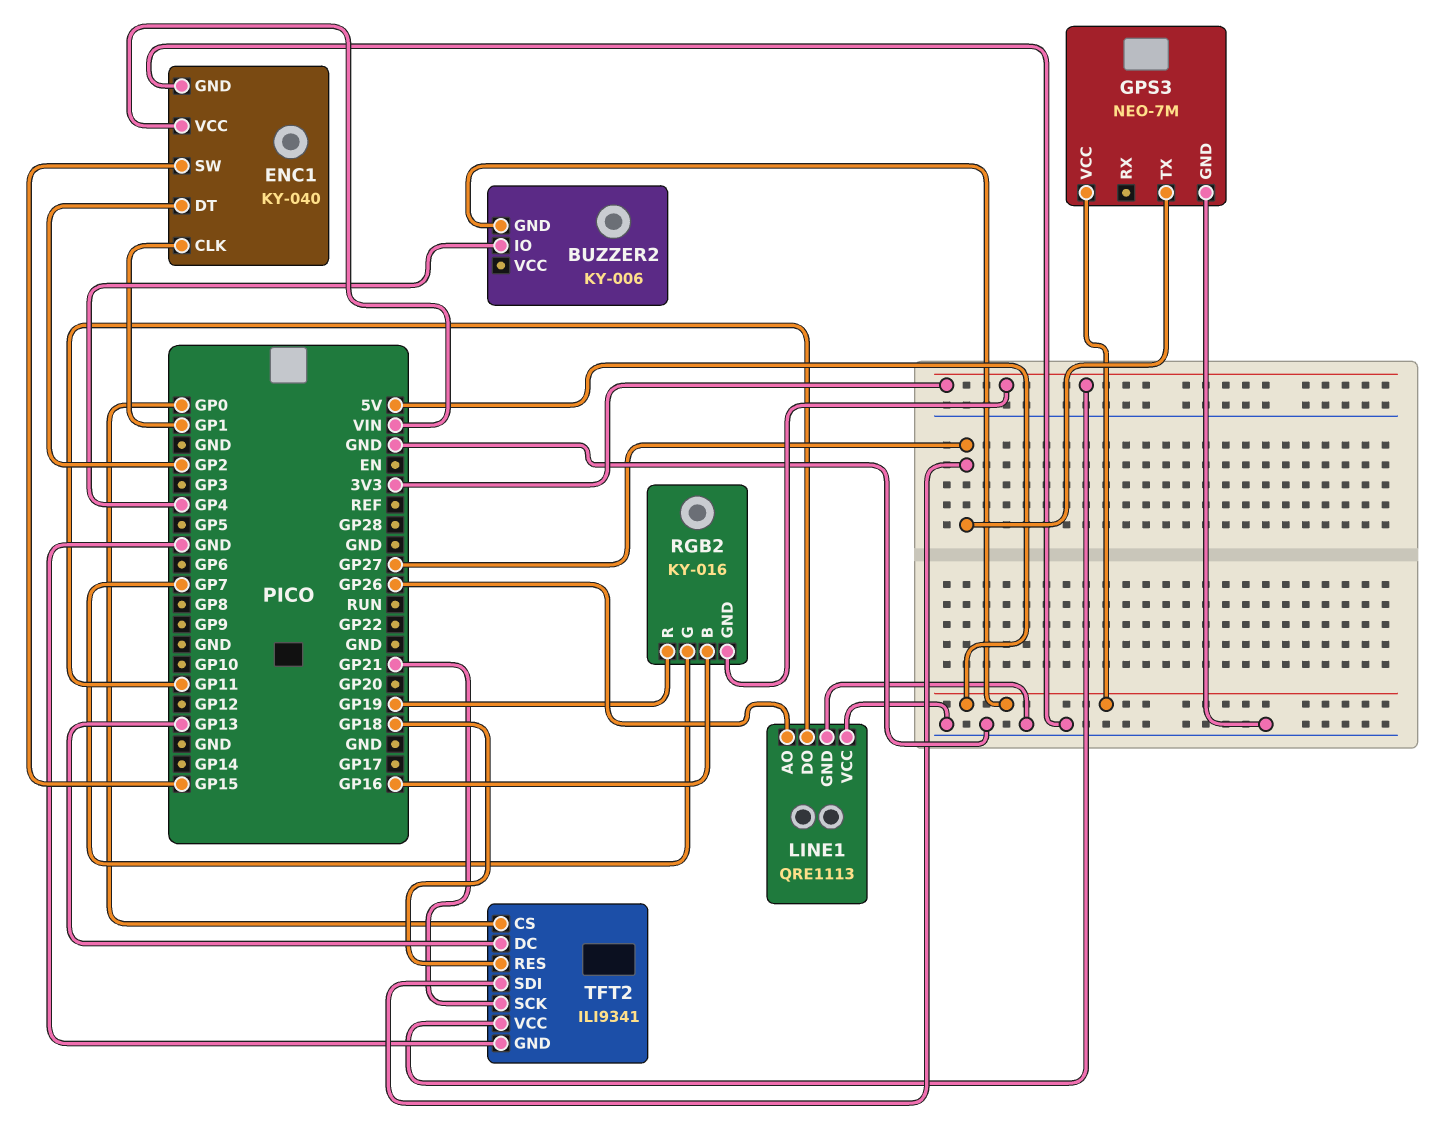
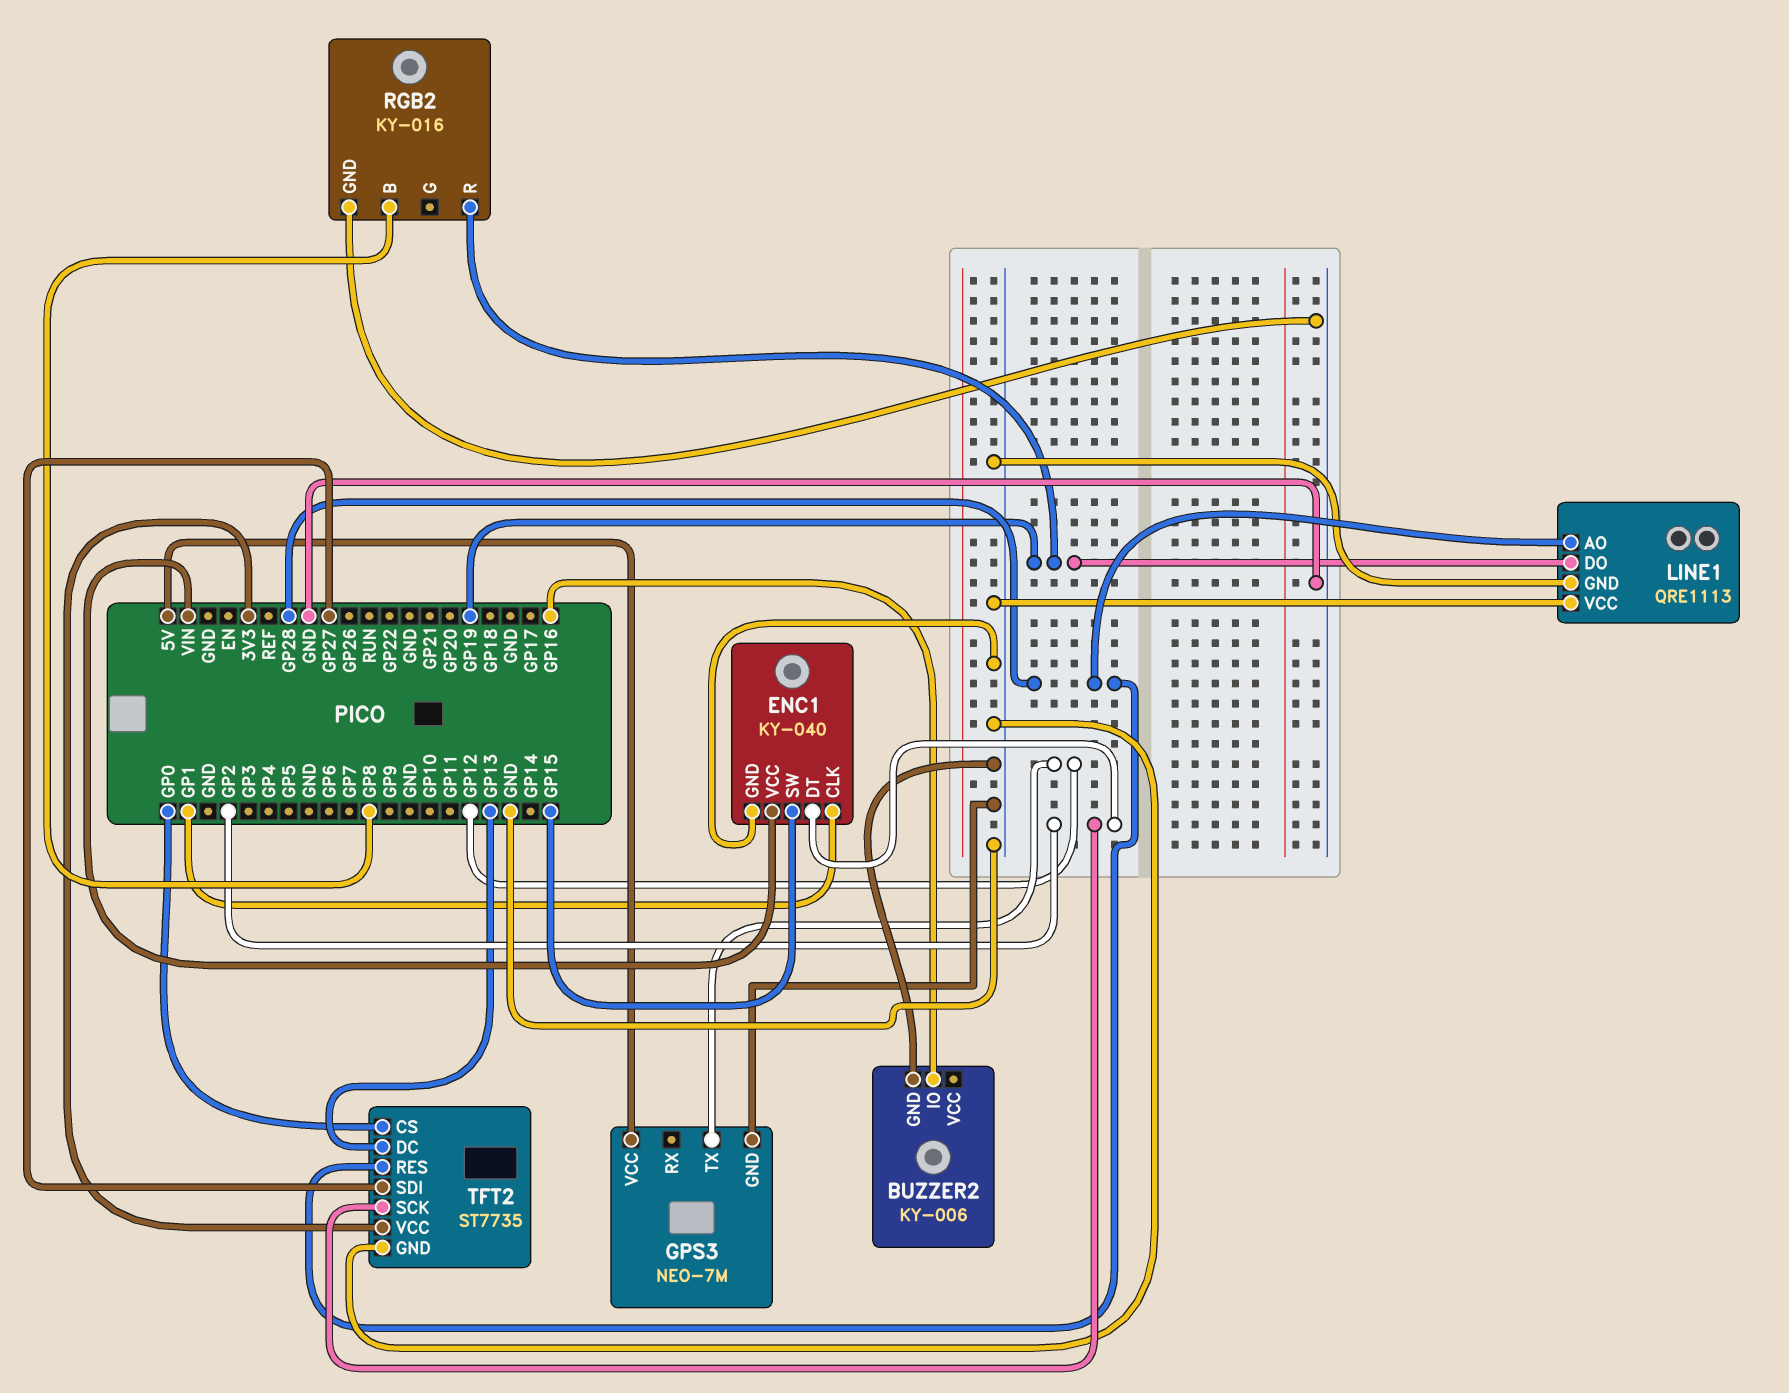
BUZZER2 pin GND: 5V -> GND
BUZZER2 pin IO: GP4 -> GP16
GPS3 pin TX: GP27 -> GP12
LINE1 pin AO: GP26 -> GP28
LINE1 pin DO: GP11 -> GP19
RGB2 pin B: GP16 -> GP8
RGB2 pin G: GP7 -> none
RGB2 pin GND: 3V3 -> GND
TFT2: ILI9341 -> ST7735
TFT2 pin RES: GP18 -> GP28
TFT2 pin SCK: GP21 -> GP2

